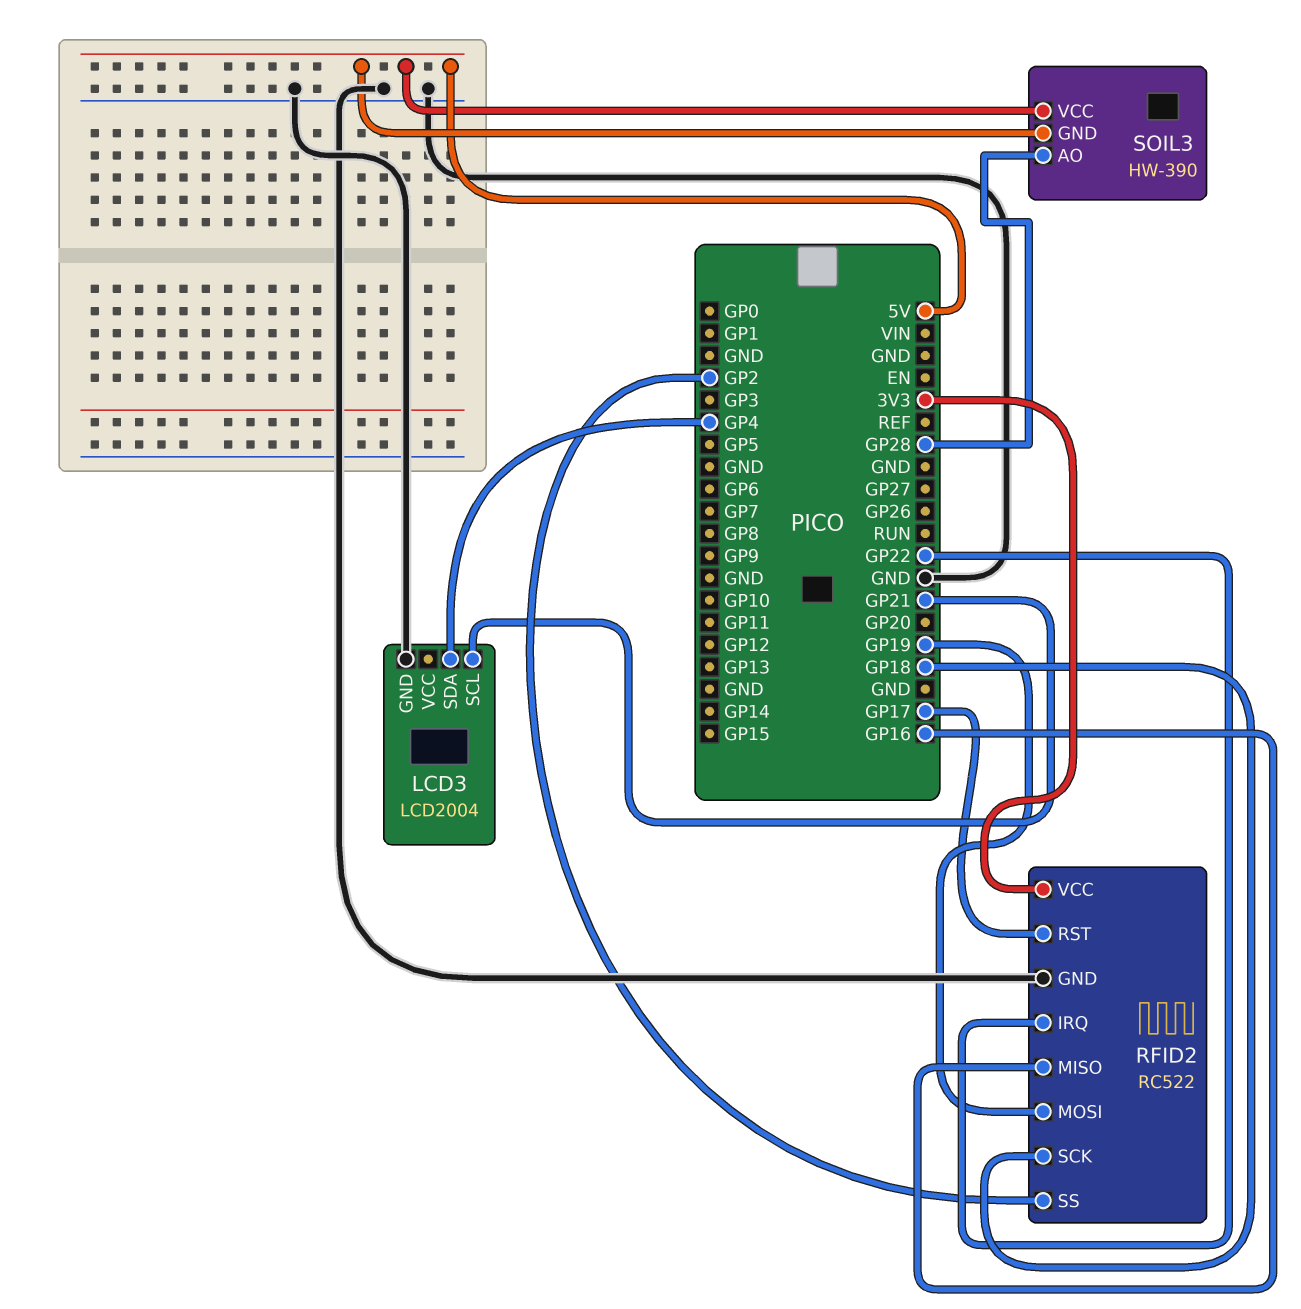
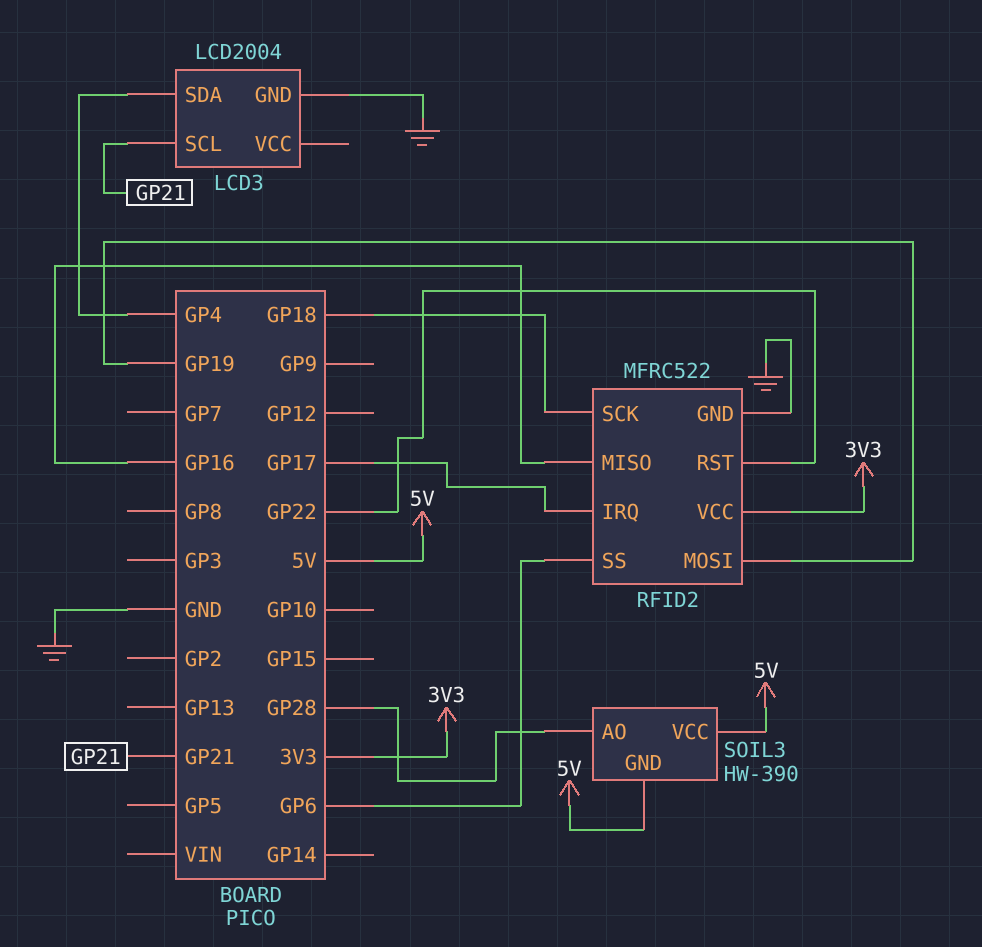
RFID2: RC522 -> MFRC522
RFID2 pin IRQ: GP22 -> GP17
RFID2 pin RST: GP17 -> GP22
RFID2 pin SS: GP2 -> GP6

